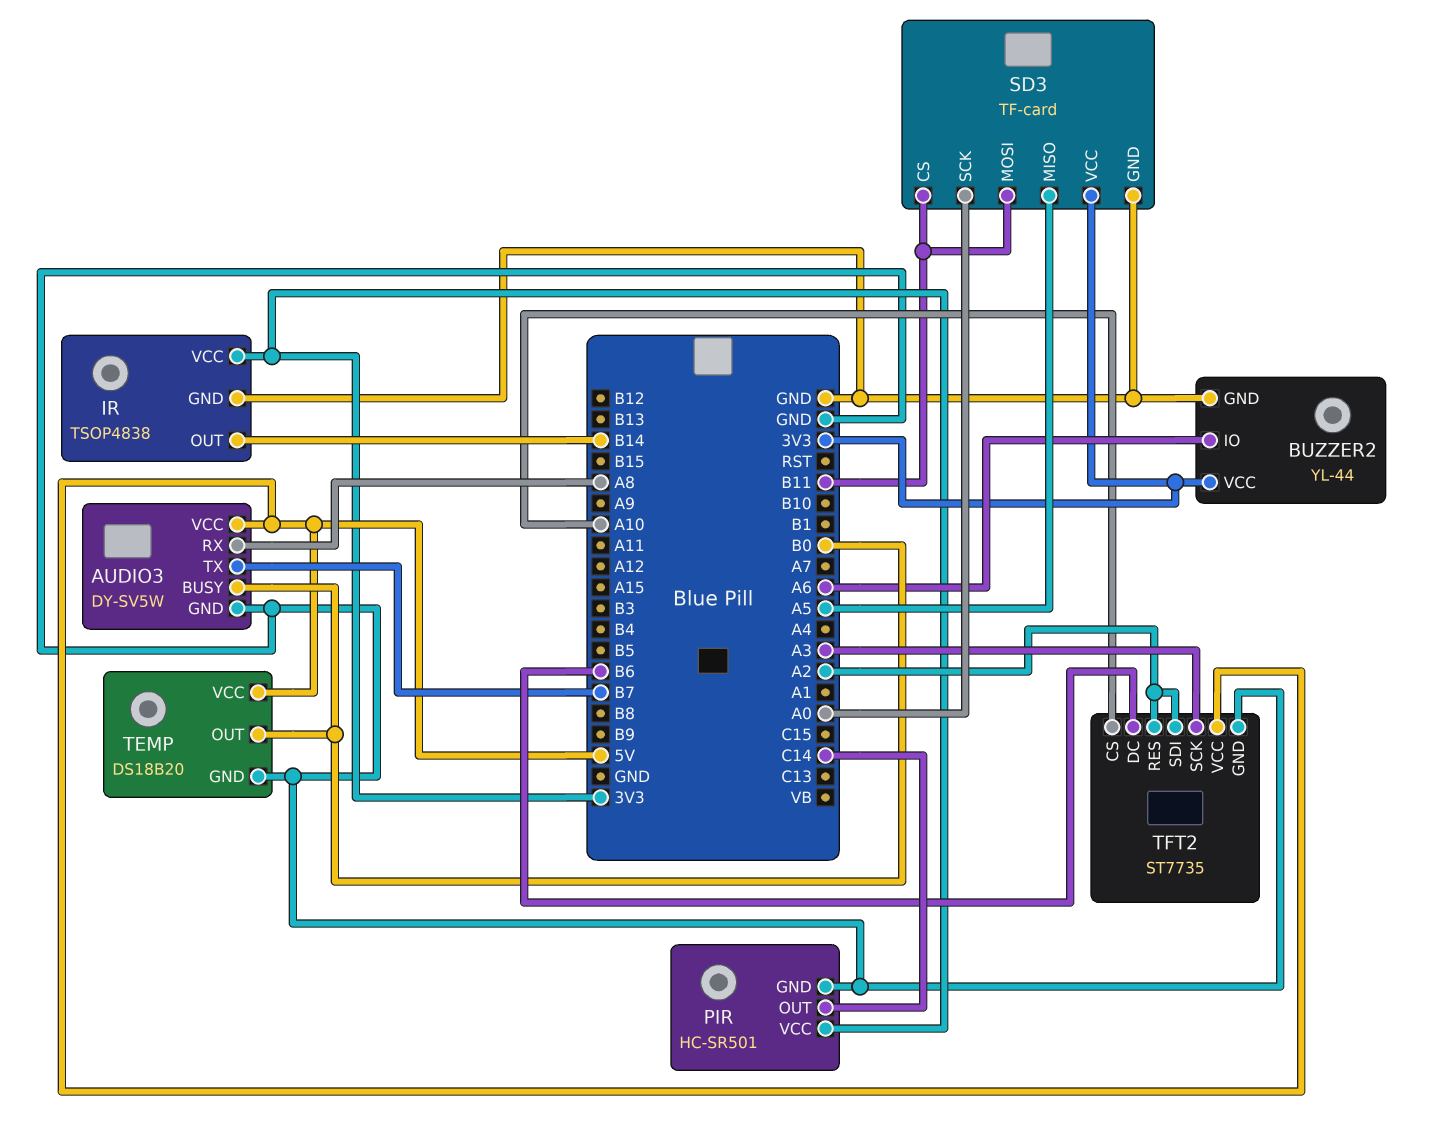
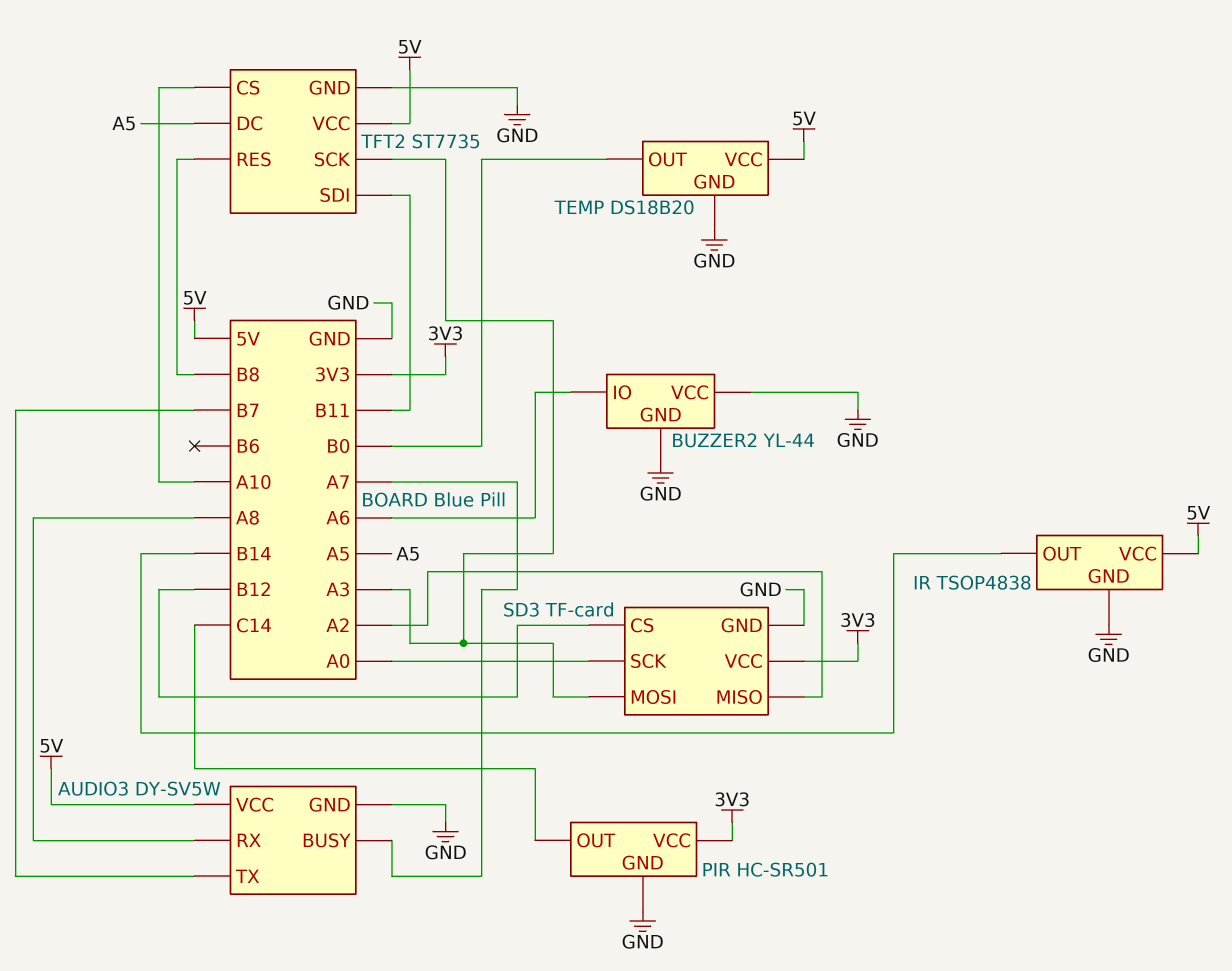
AUDIO3 pin BUSY: B0 -> A7
BUZZER2 pin VCC: 3V3 -> GND
IR pin VCC: 3V3 -> 5V
SD3 pin CS: B11 -> B12
SD3 pin MISO: A5 -> A2
SD3 pin MOSI: B11 -> A3
TFT2 pin DC: B6 -> A5
TFT2 pin RES: A2 -> B8
TFT2 pin SDI: A2 -> B11

